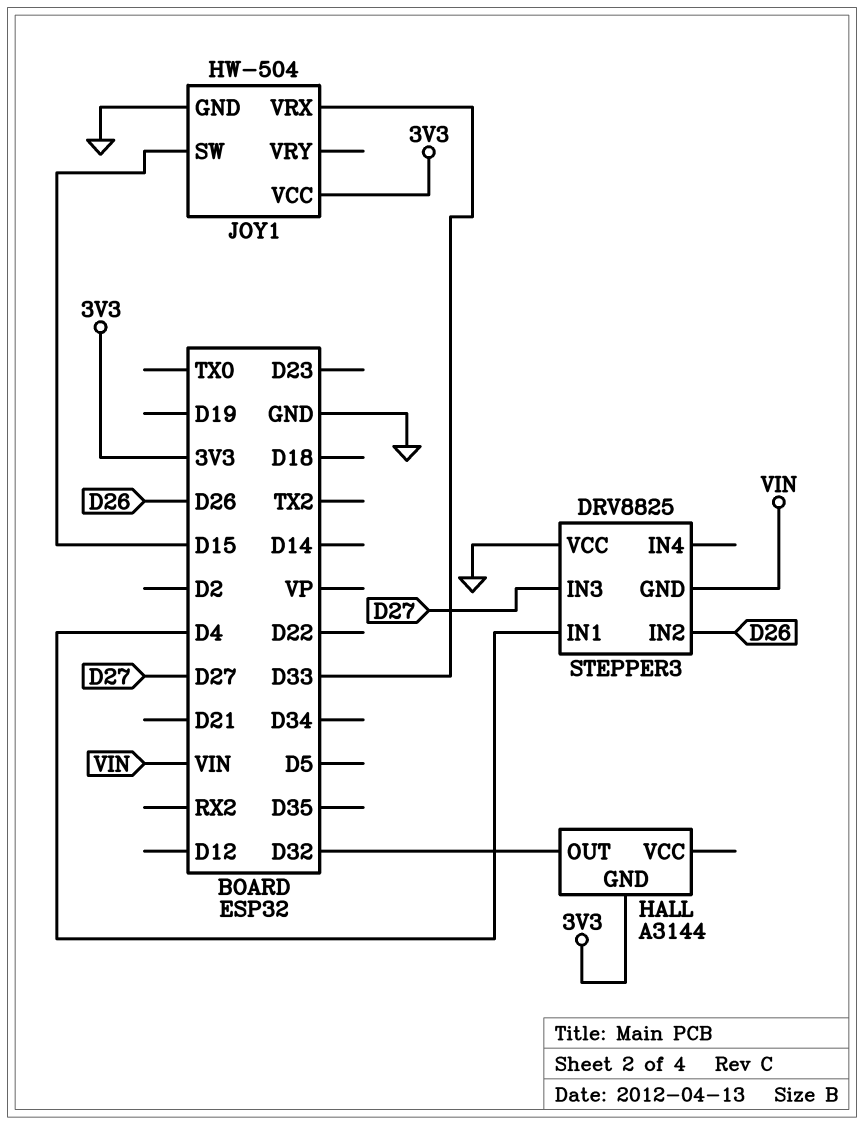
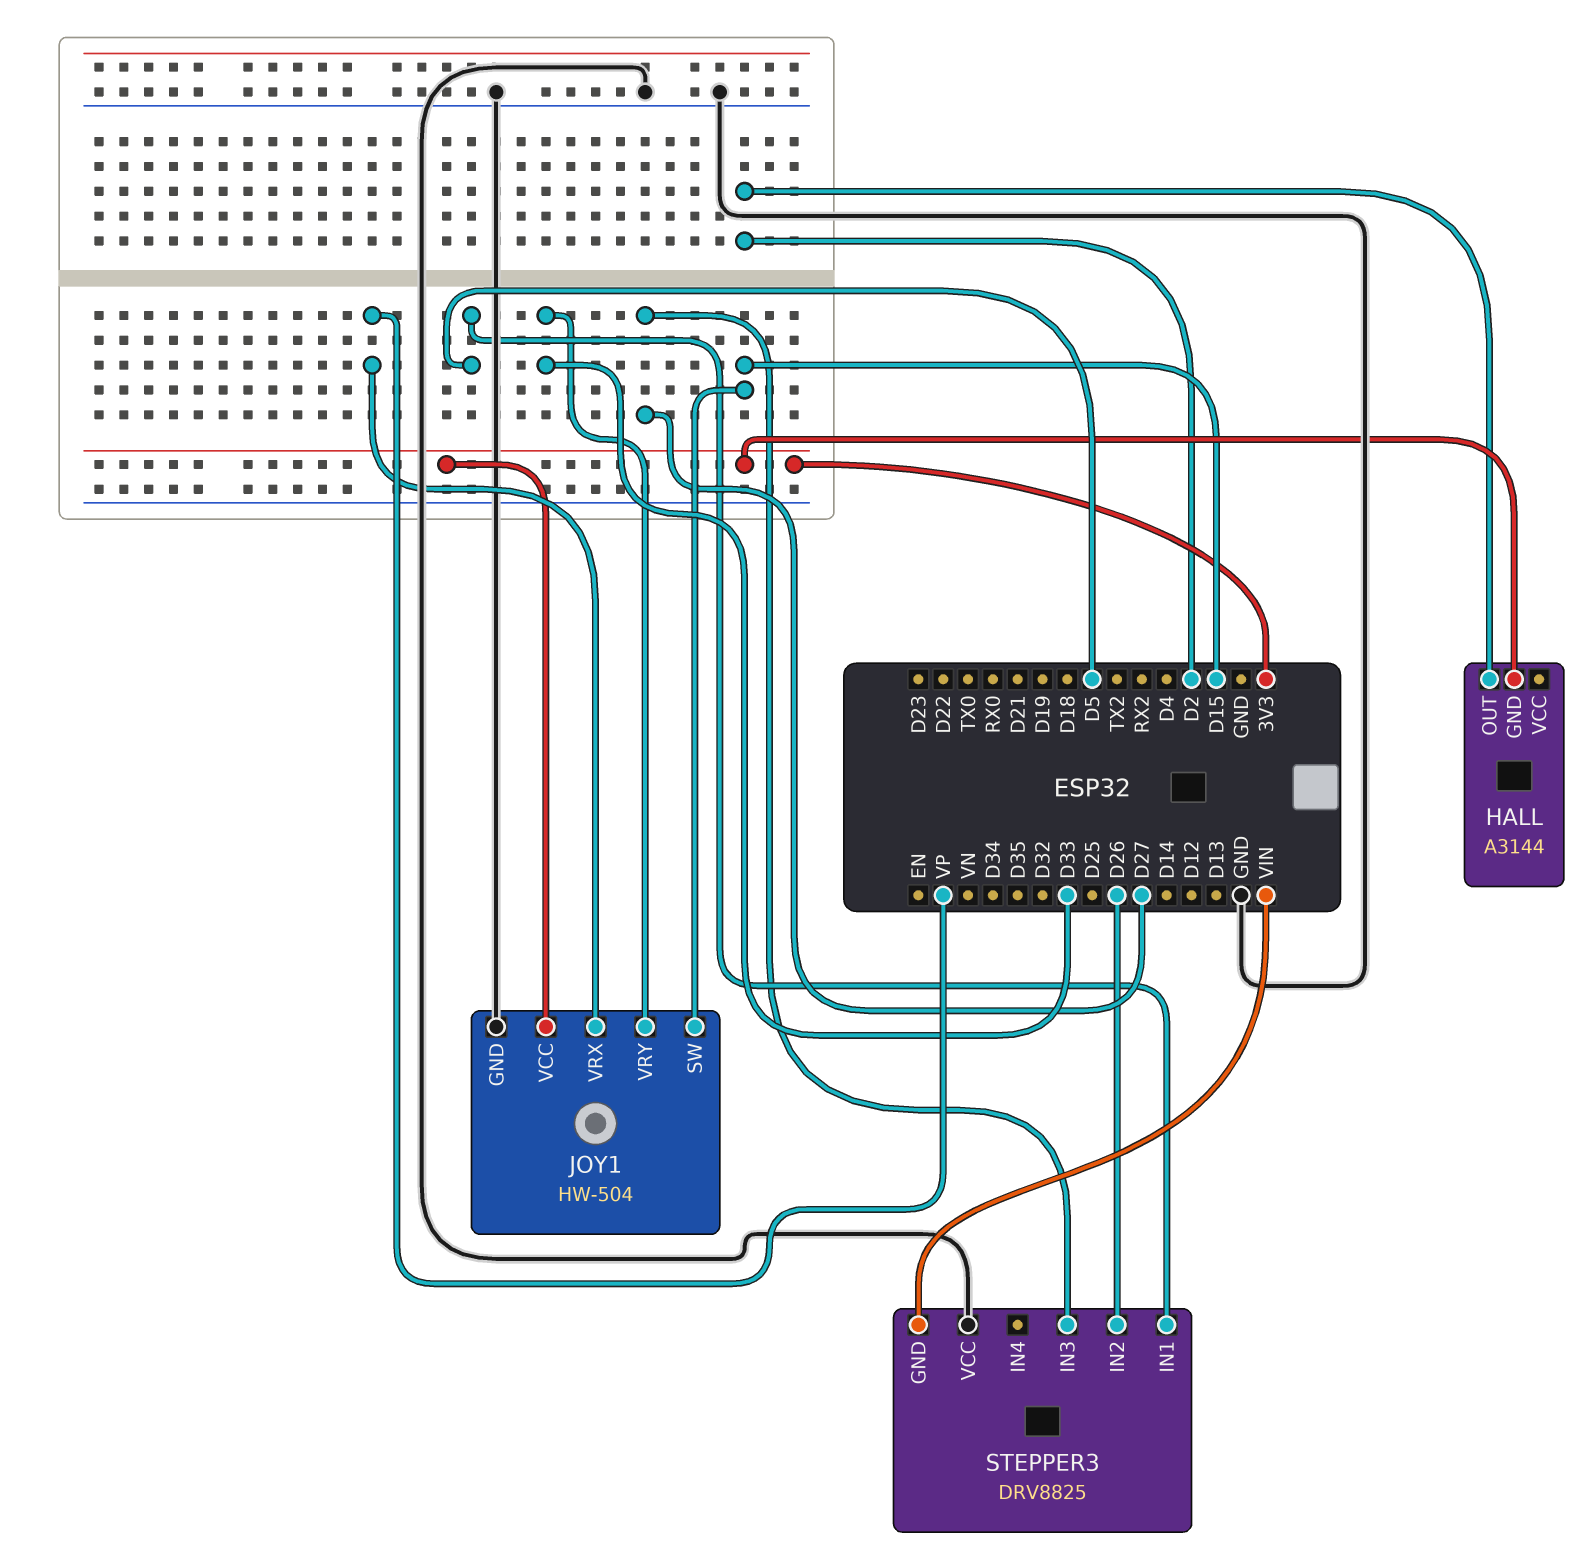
HALL pin OUT: D32 -> D2
JOY1 pin VRX: D33 -> VP
JOY1 pin VRY: none -> D33
STEPPER3 pin IN1: D4 -> D5

